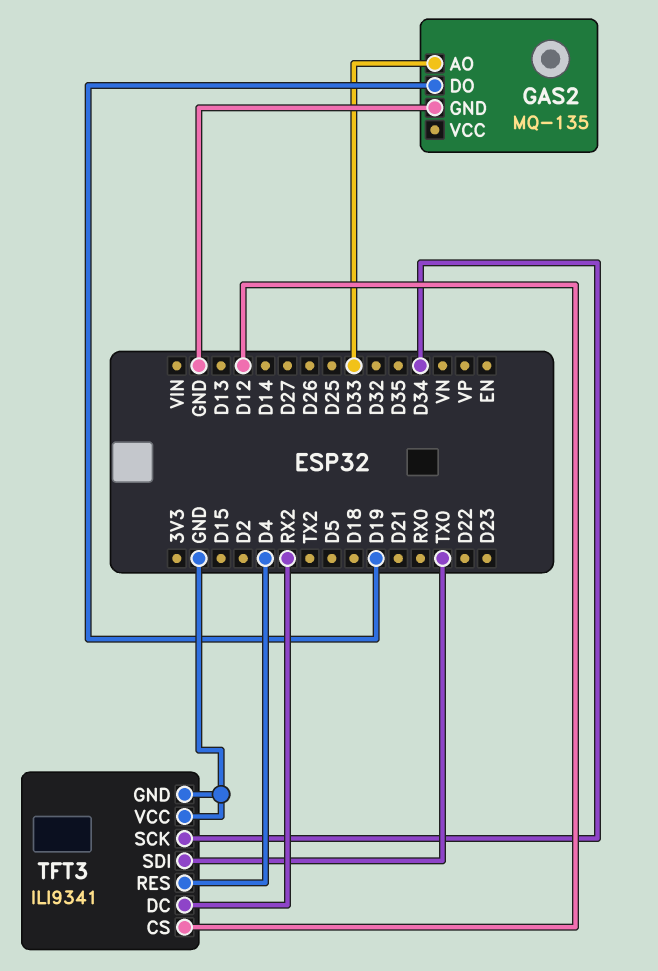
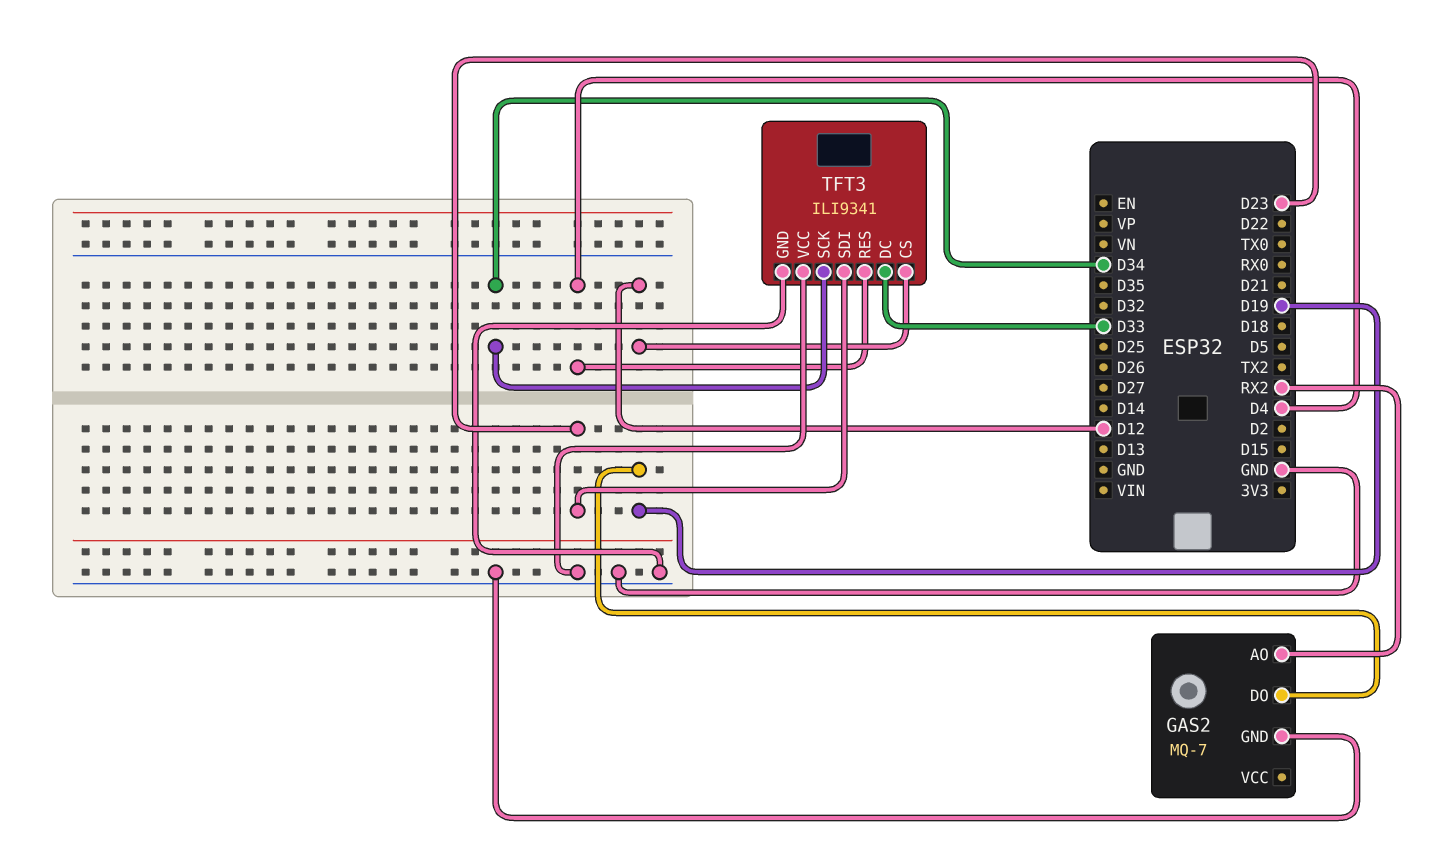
GAS2: MQ-135 -> MQ-7
GAS2 pin AO: D33 -> RX2
TFT3 pin DC: RX2 -> D33
TFT3 pin SDI: TX0 -> D23

